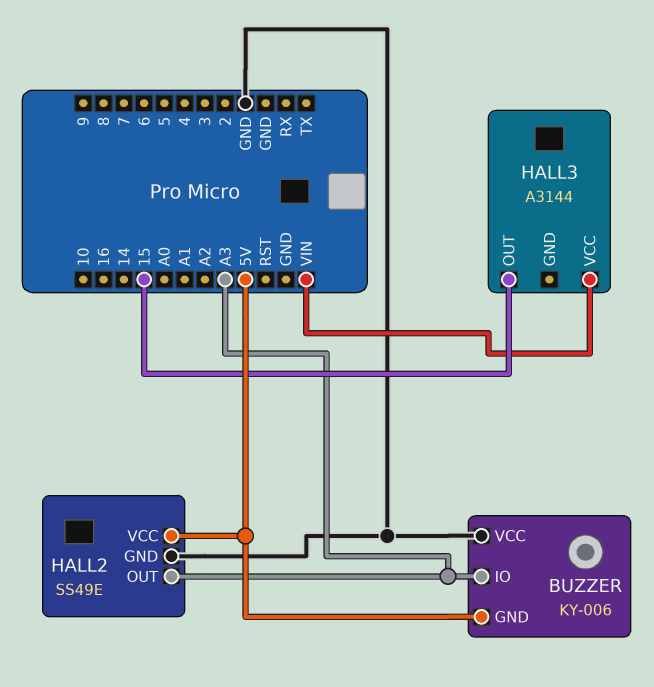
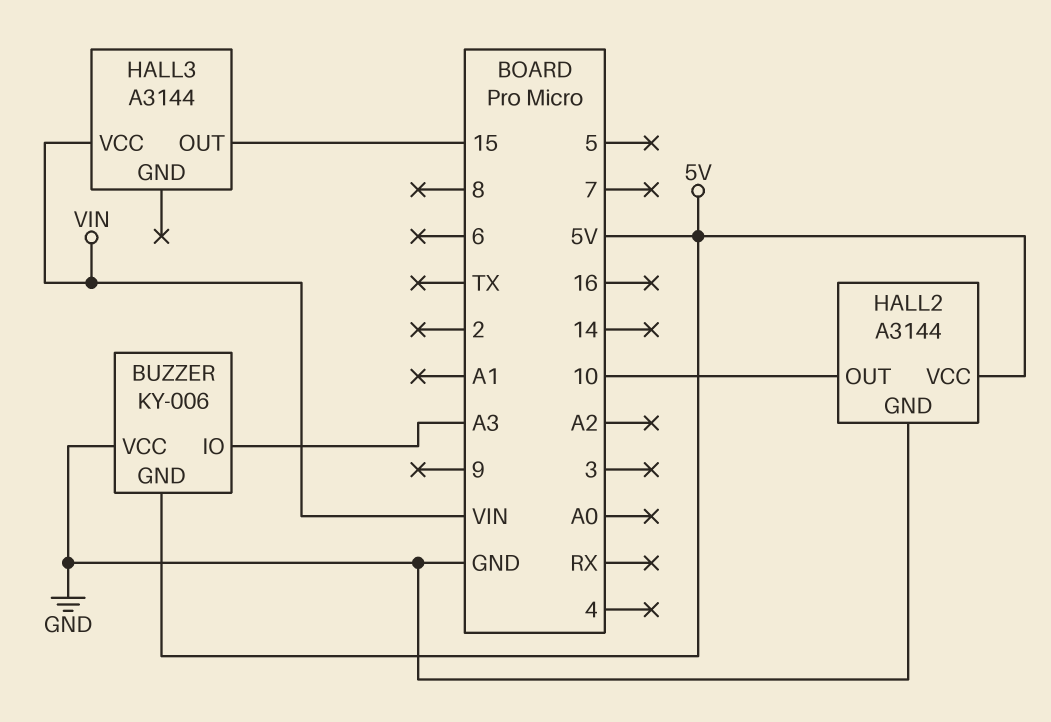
HALL2: SS49E -> A3144
HALL2 pin OUT: A3 -> 10

